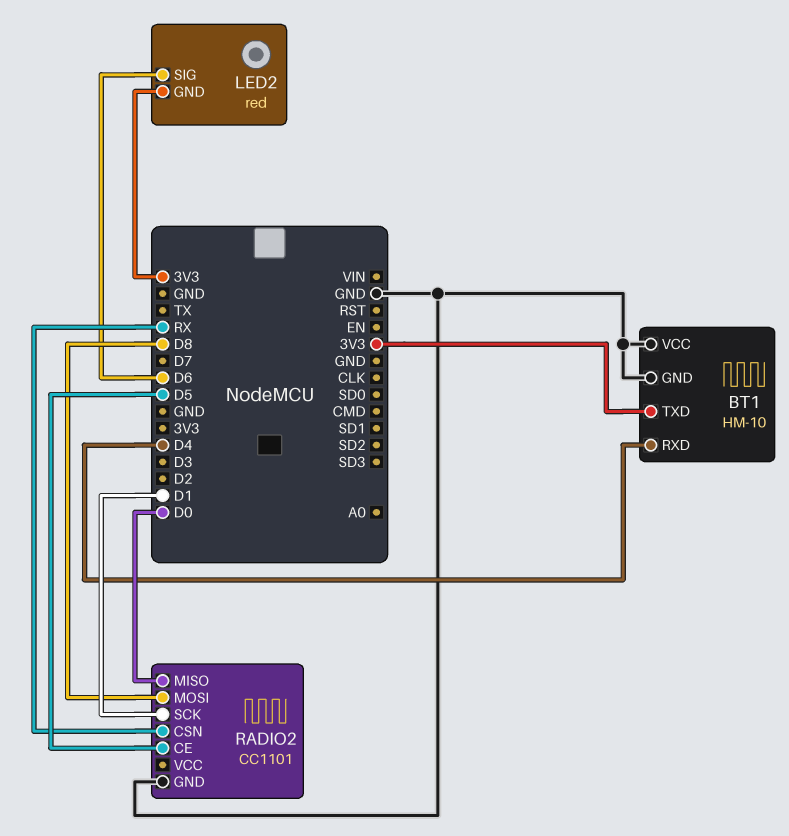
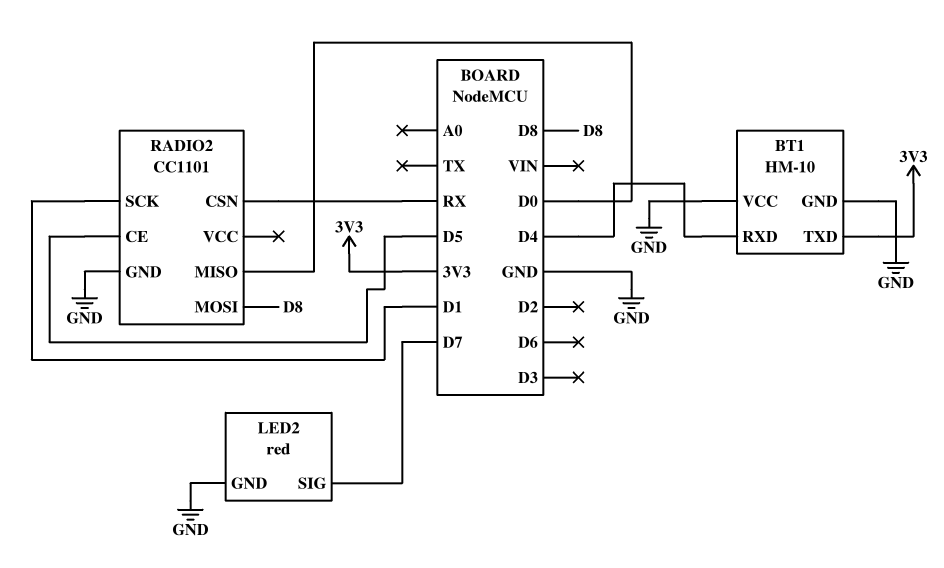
LED2 pin GND: 3V3 -> GND
LED2 pin SIG: D6 -> D7

